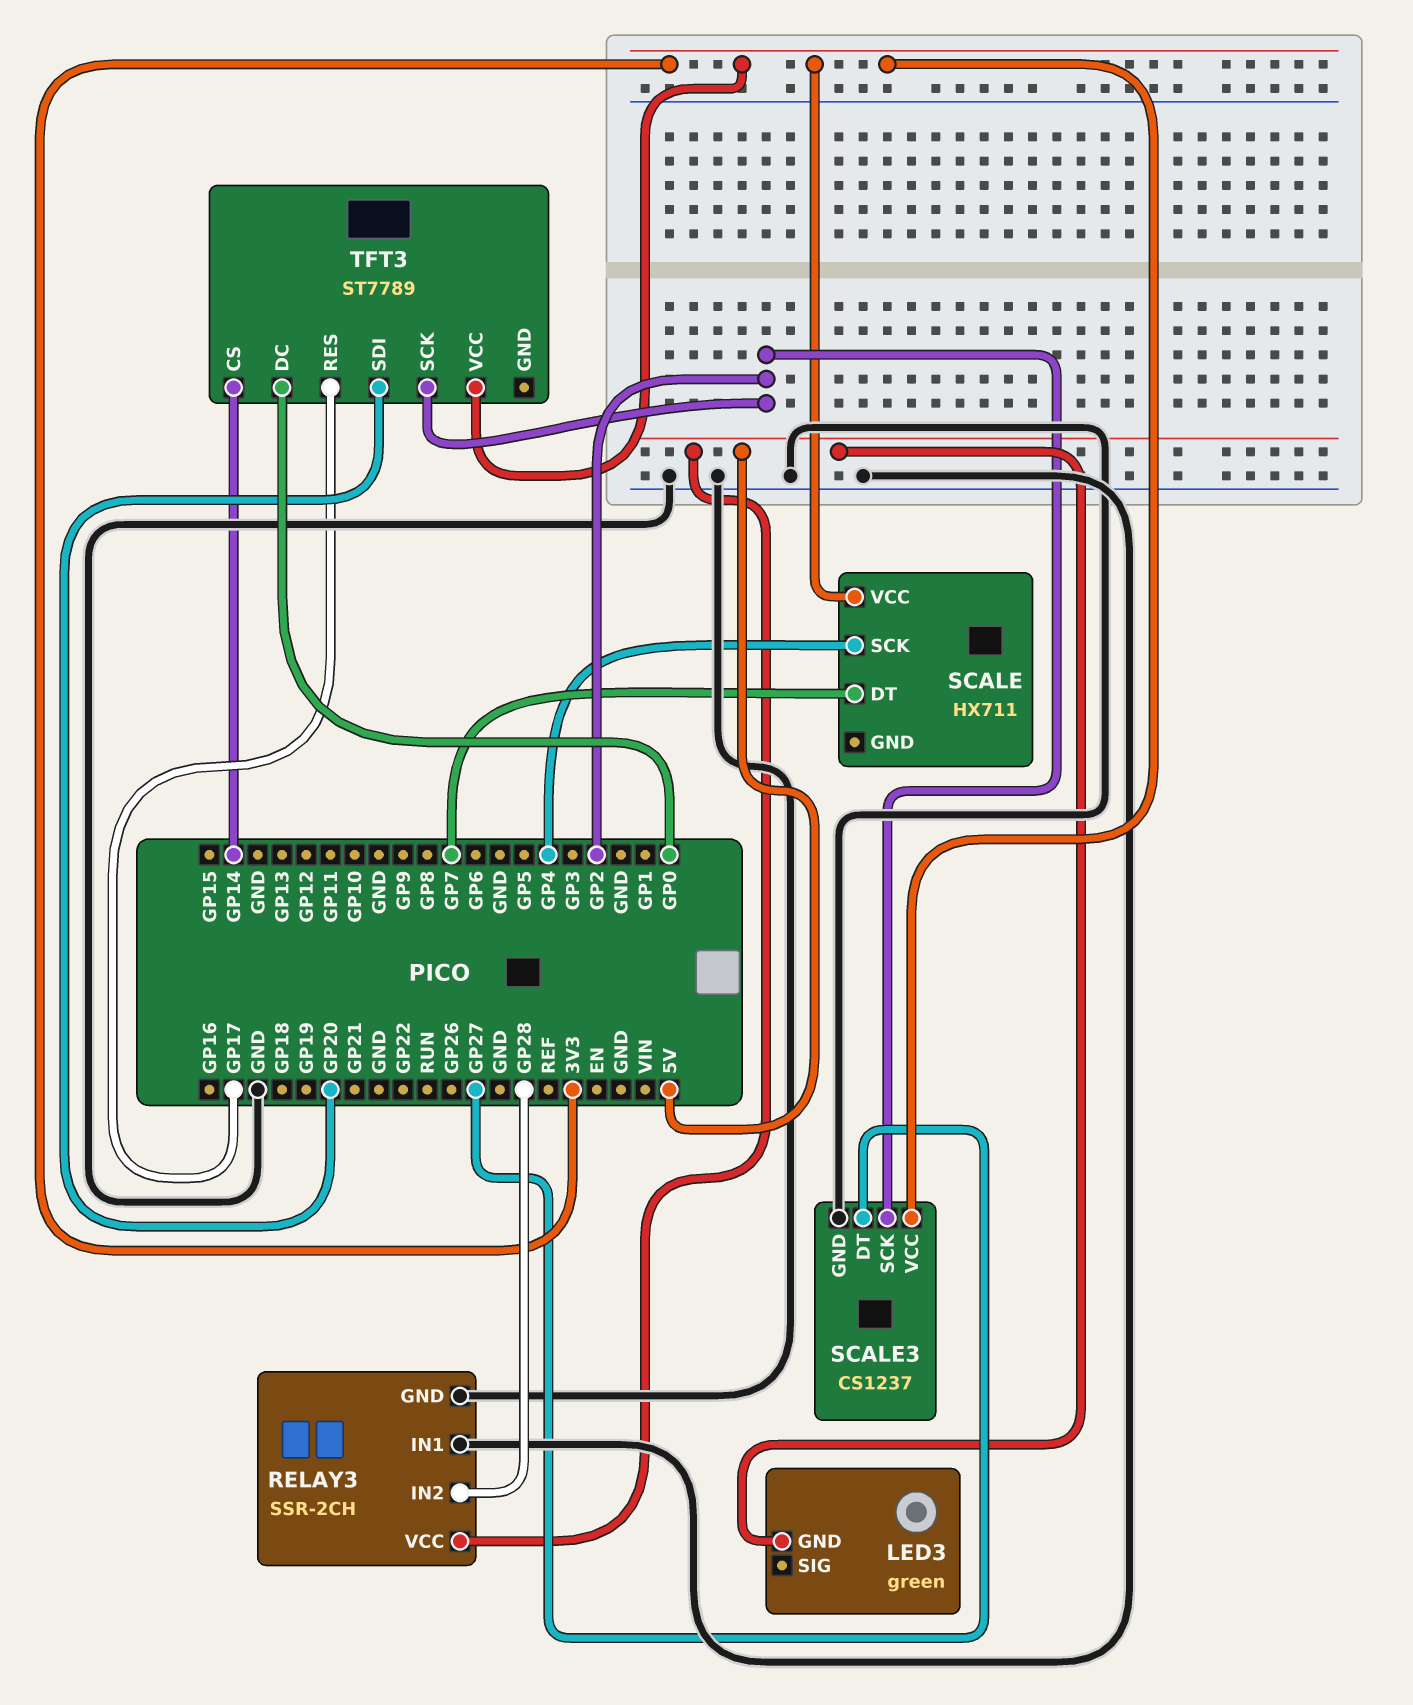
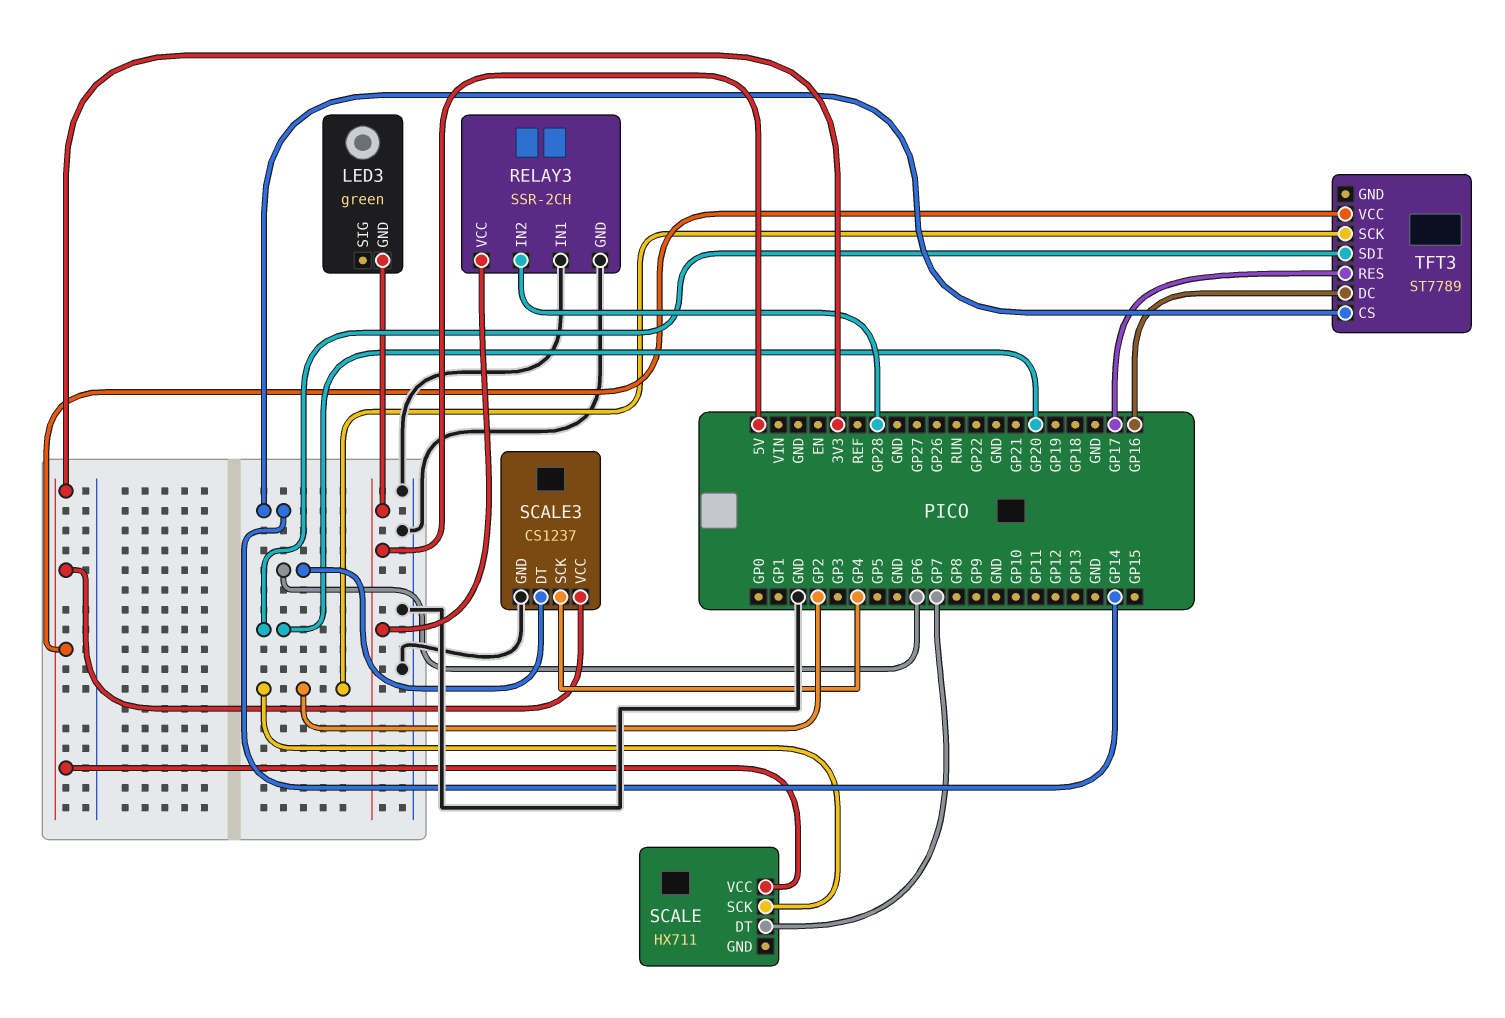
SCALE pin SCK: GP4 -> GP2
SCALE3 pin DT: GP27 -> GP6
SCALE3 pin SCK: GP2 -> GP4
TFT3 pin DC: GP0 -> GP16

